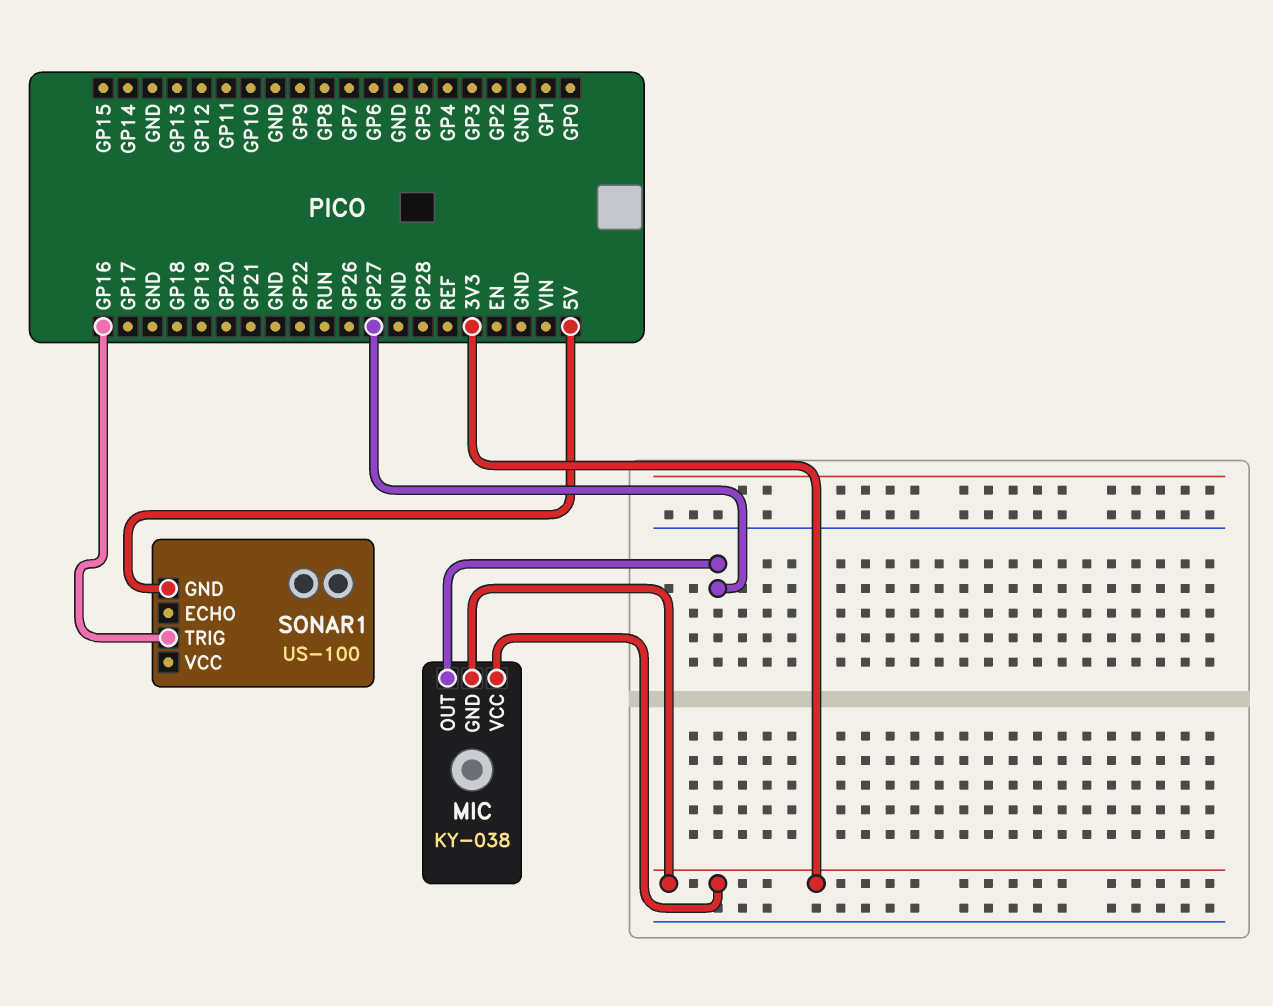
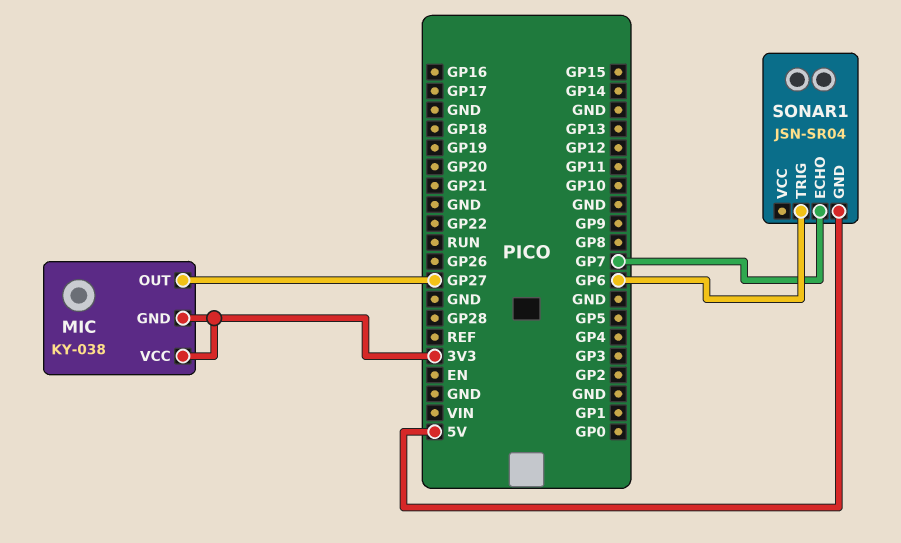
SONAR1: US-100 -> JSN-SR04
SONAR1 pin ECHO: none -> GP7
SONAR1 pin TRIG: GP16 -> GP6

